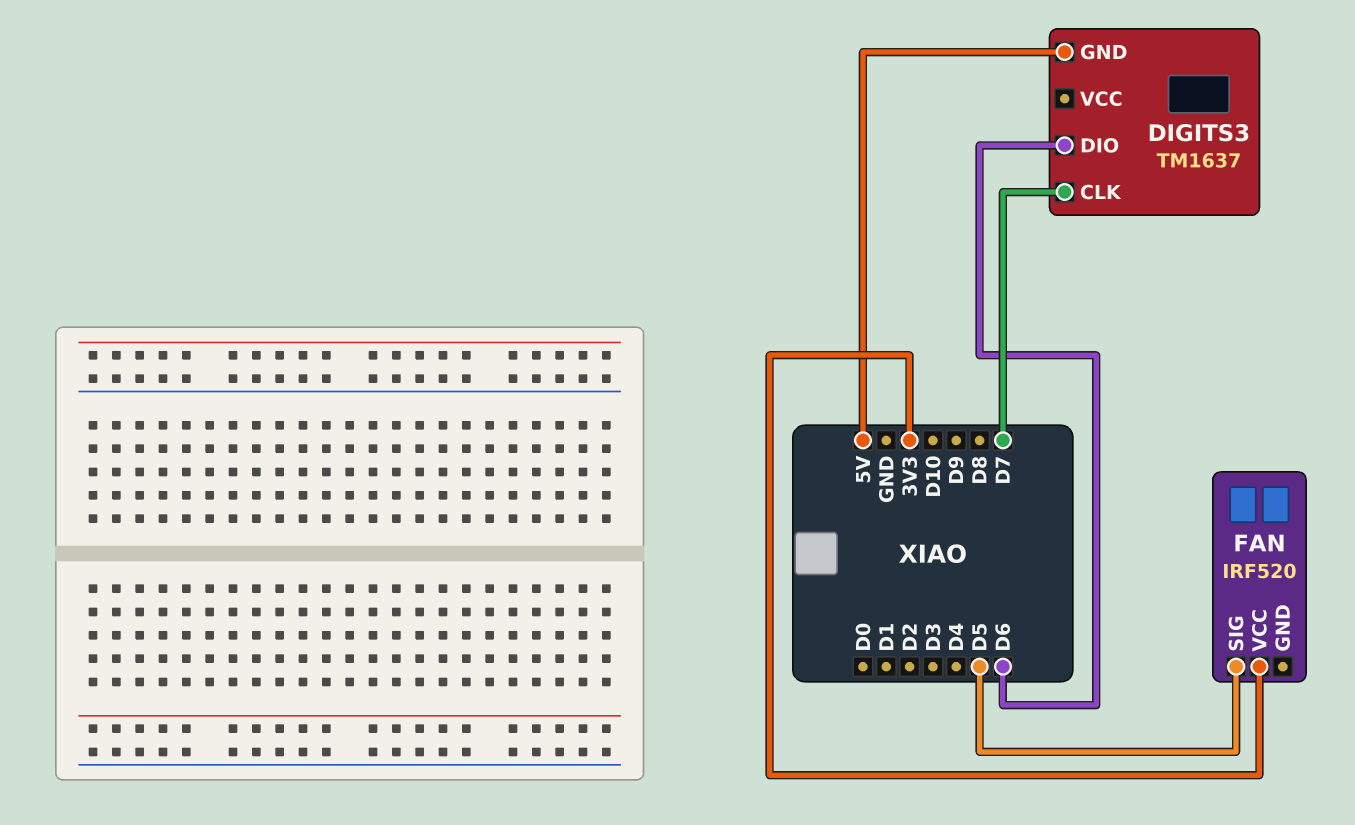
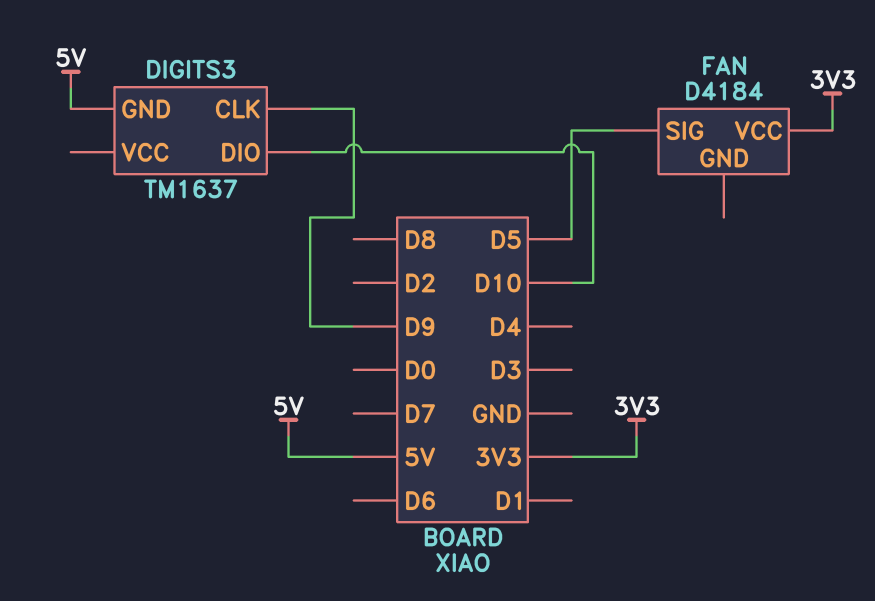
DIGITS3 pin CLK: D7 -> D9
DIGITS3 pin DIO: D6 -> D10
FAN: IRF520 -> D4184

